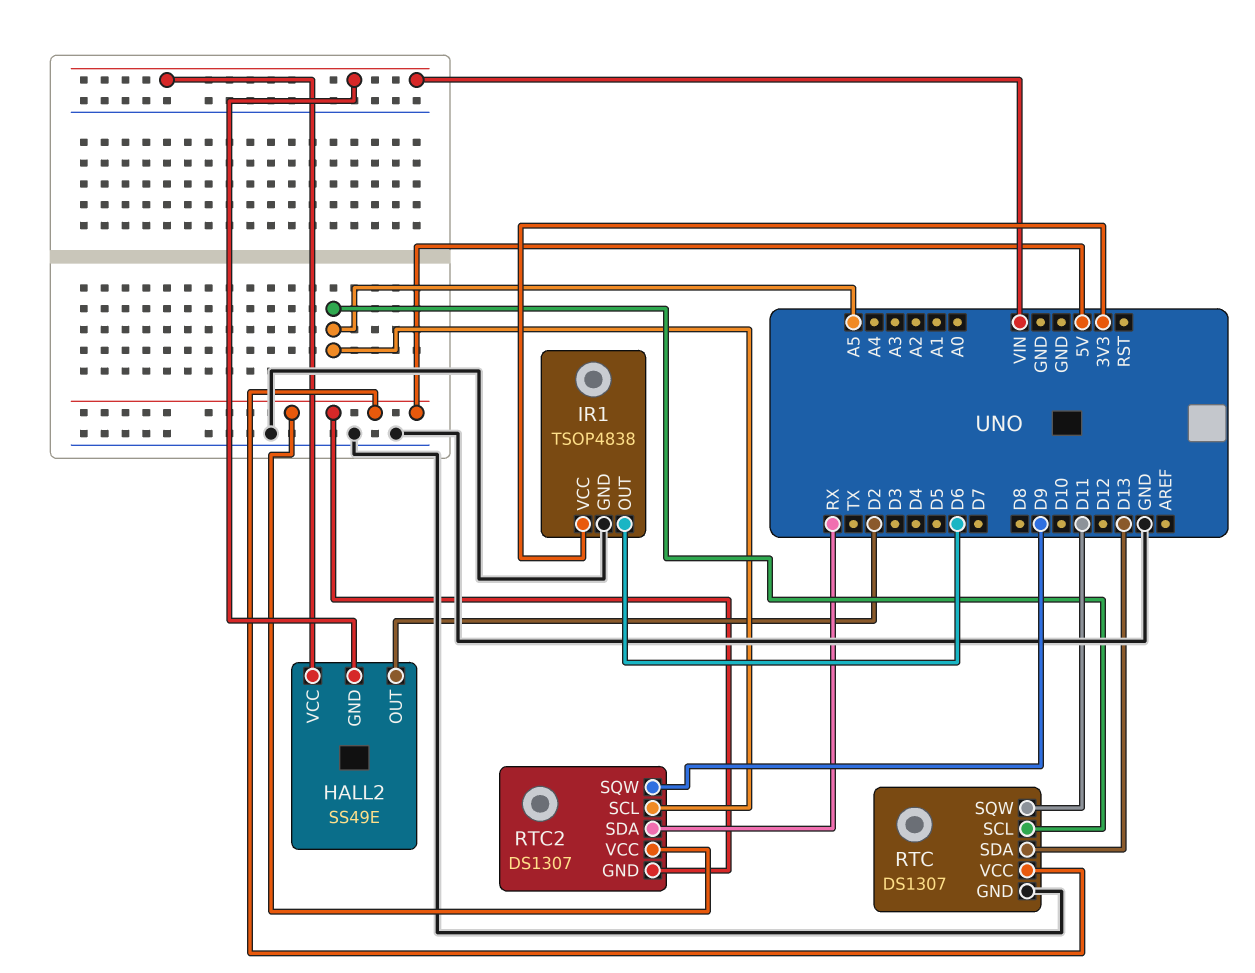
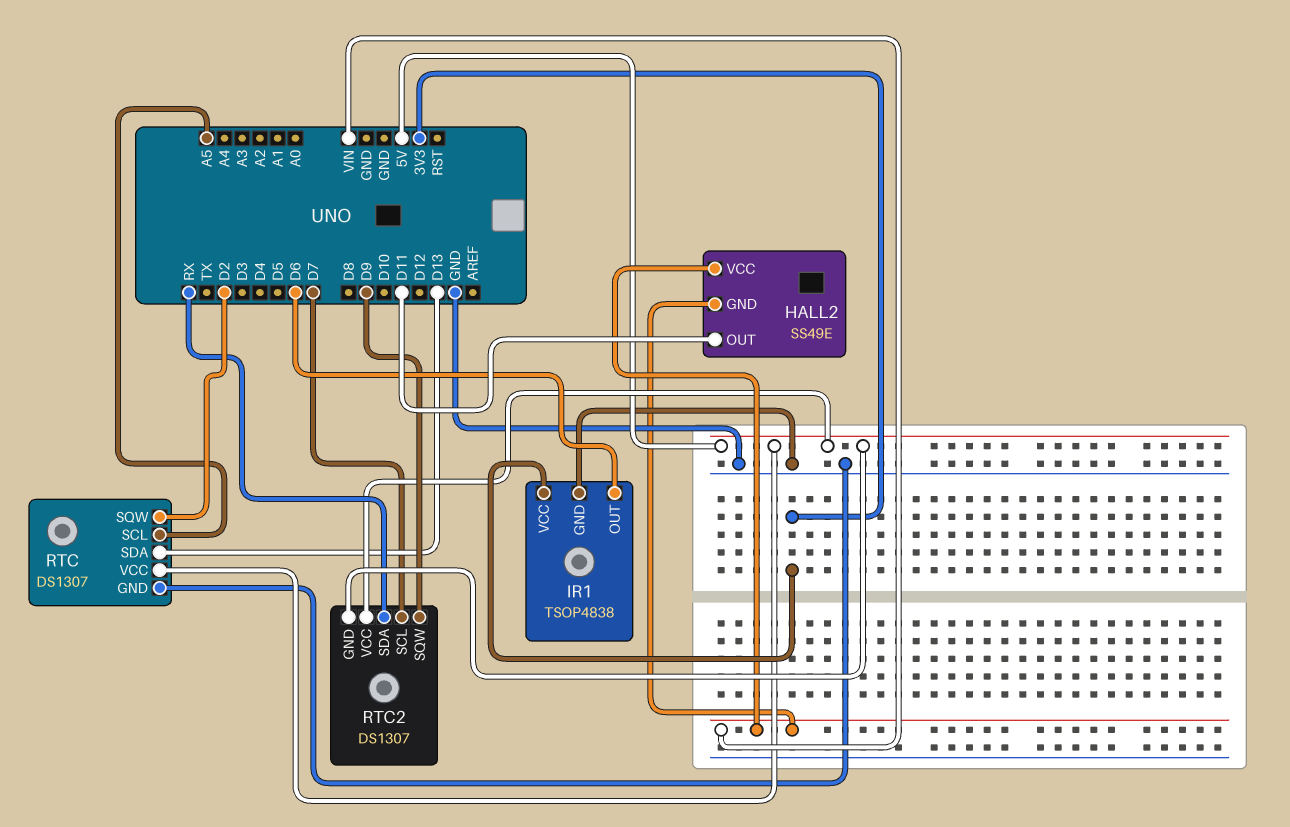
HALL2 pin OUT: D2 -> D11
RTC pin SQW: D11 -> D2
RTC2 pin SCL: A5 -> D7

